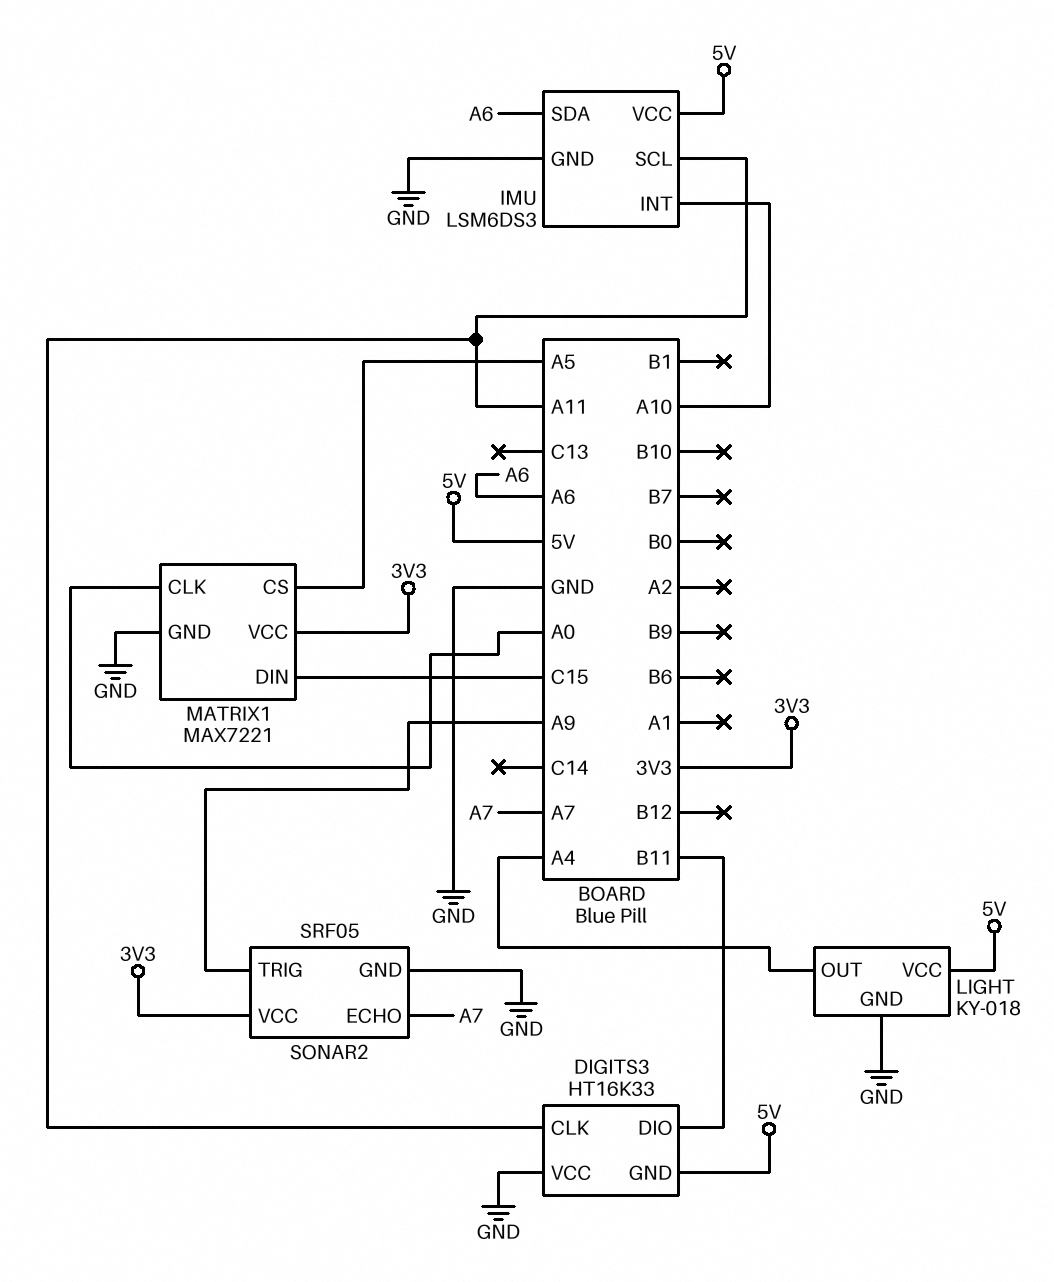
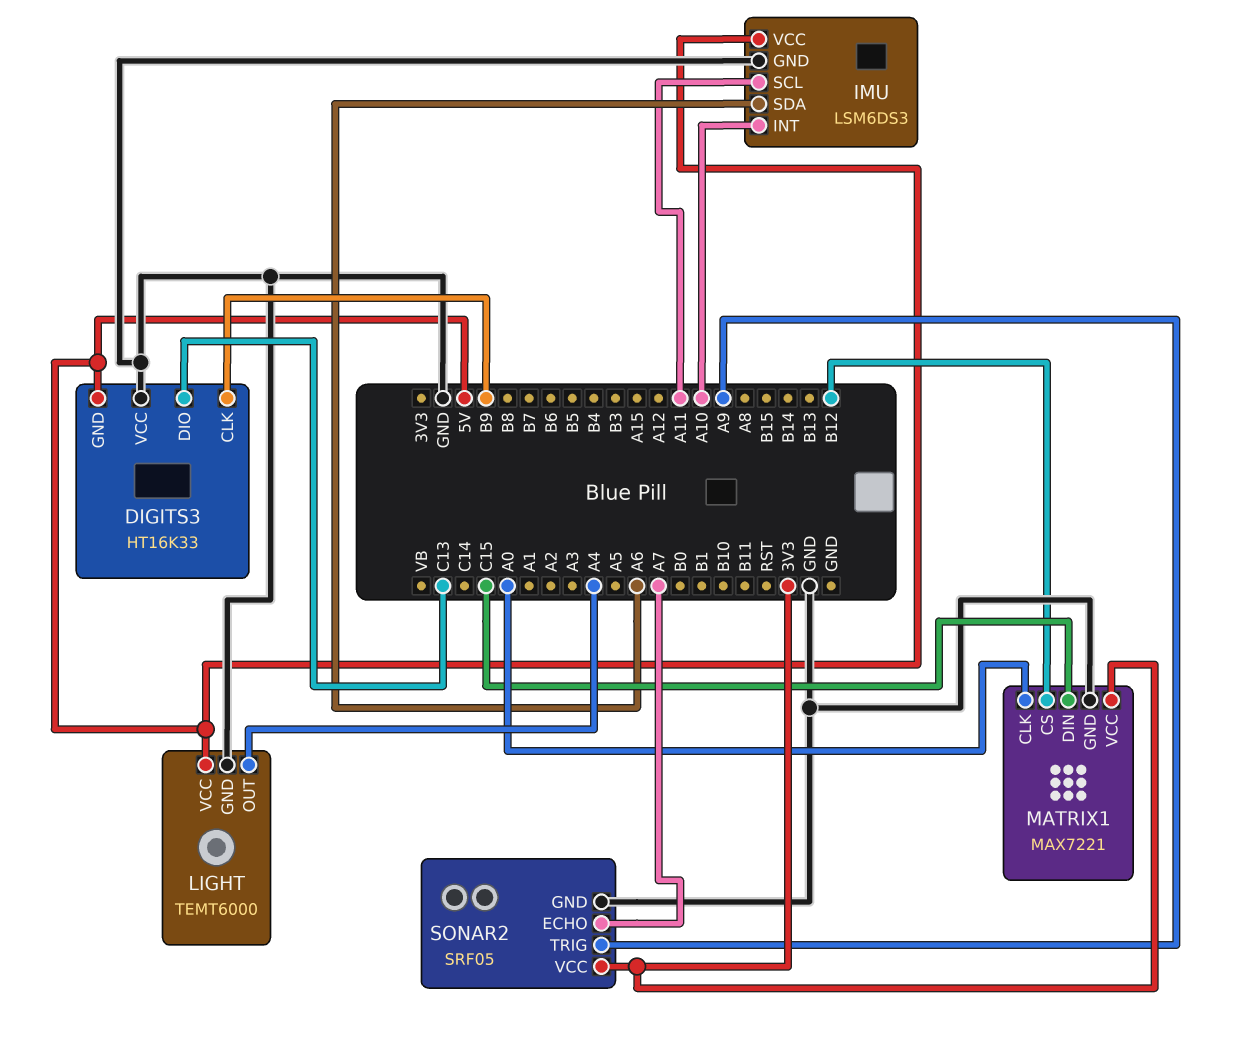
DIGITS3 pin CLK: A11 -> B9
DIGITS3 pin DIO: B11 -> C13
LIGHT: KY-018 -> TEMT6000
MATRIX1 pin CS: A5 -> B12

